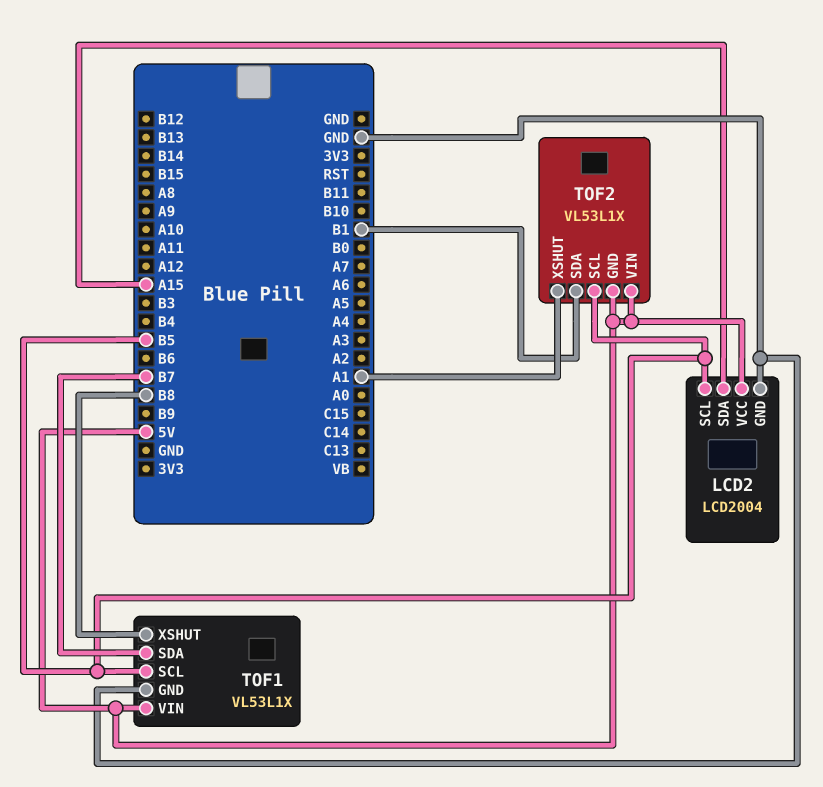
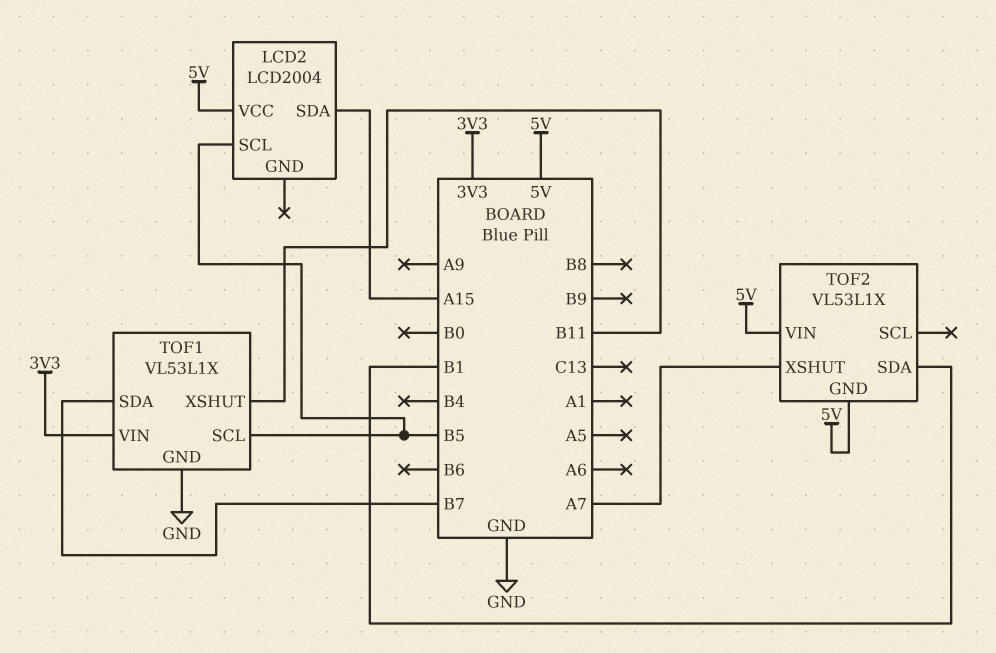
LCD2 pin GND: GND -> none
TOF1 pin VIN: 5V -> 3V3
TOF1 pin XSHUT: B8 -> B11
TOF2 pin SCL: B5 -> none
TOF2 pin XSHUT: A1 -> A7

